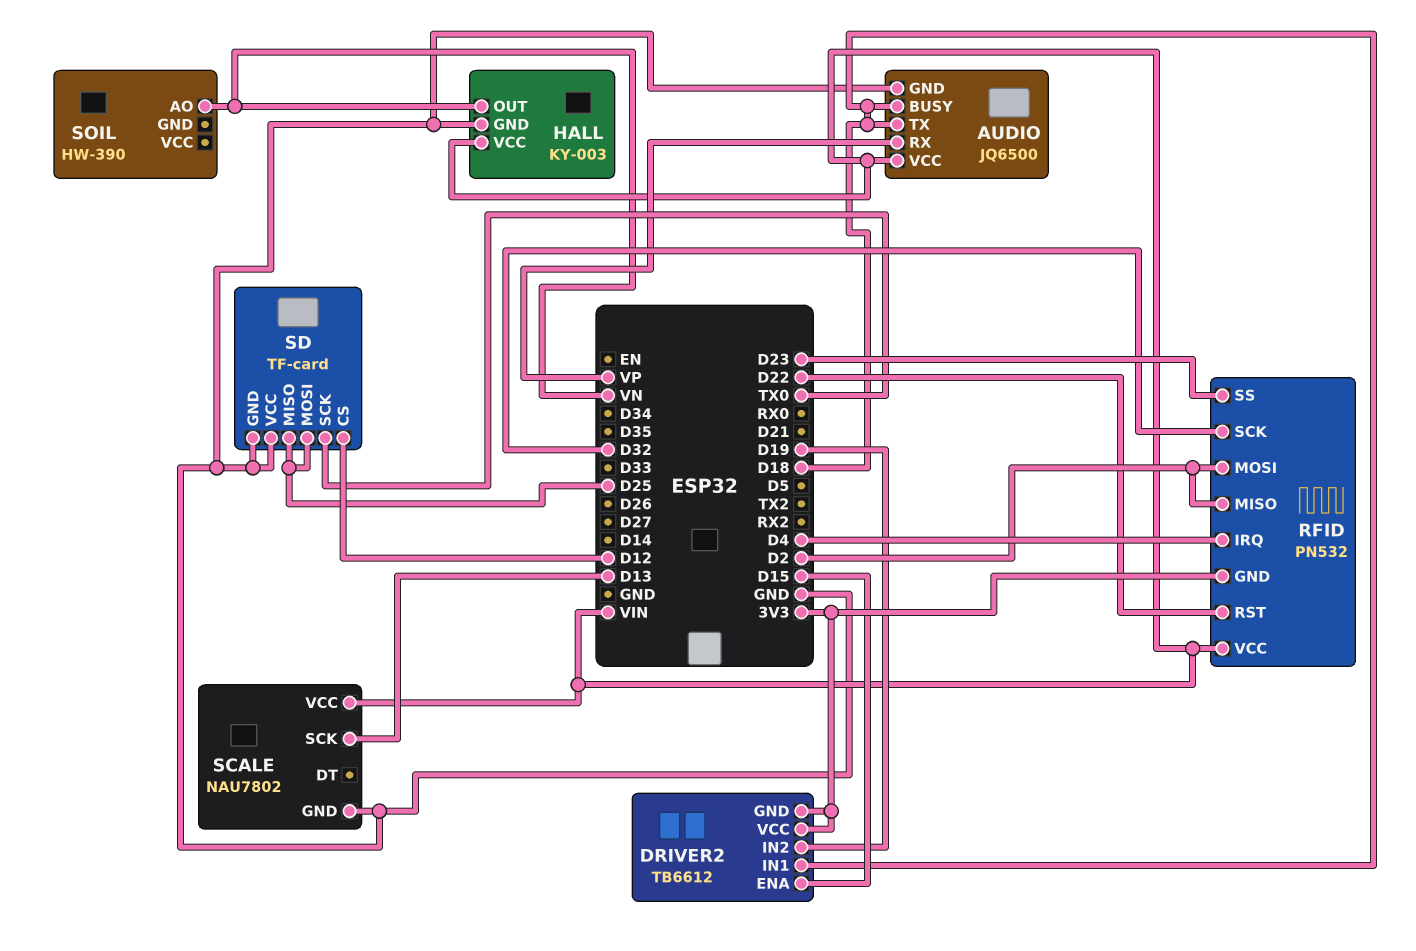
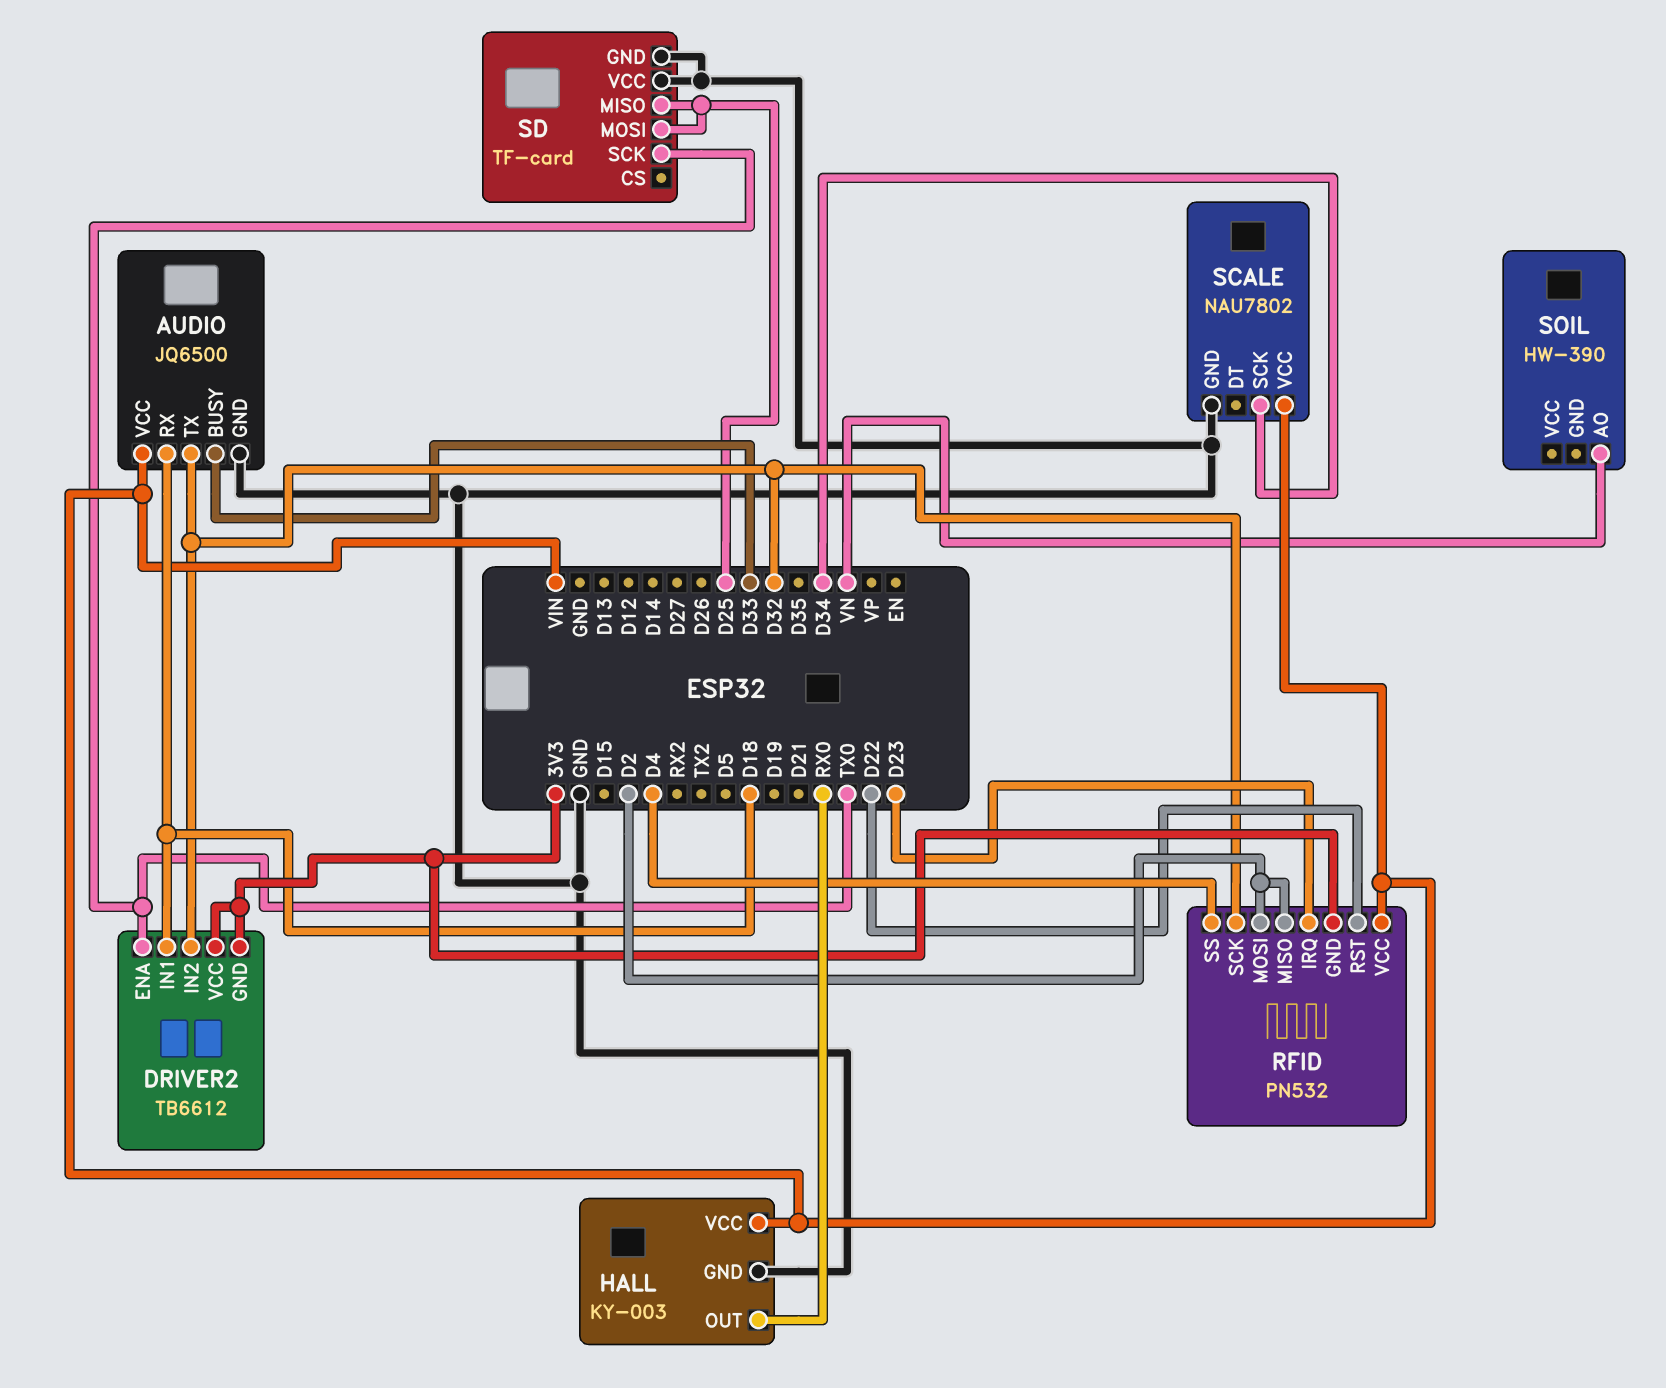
AUDIO pin BUSY: D18 -> D33
AUDIO pin RX: VP -> D18
AUDIO pin TX: D18 -> D32
DRIVER2 pin ENA: D15 -> TX0
DRIVER2 pin IN2: D19 -> D32
HALL pin OUT: VN -> RX0
RFID pin IRQ: D4 -> D23
RFID pin SS: D23 -> D4
SCALE pin SCK: D13 -> D34
SD pin CS: D12 -> none

